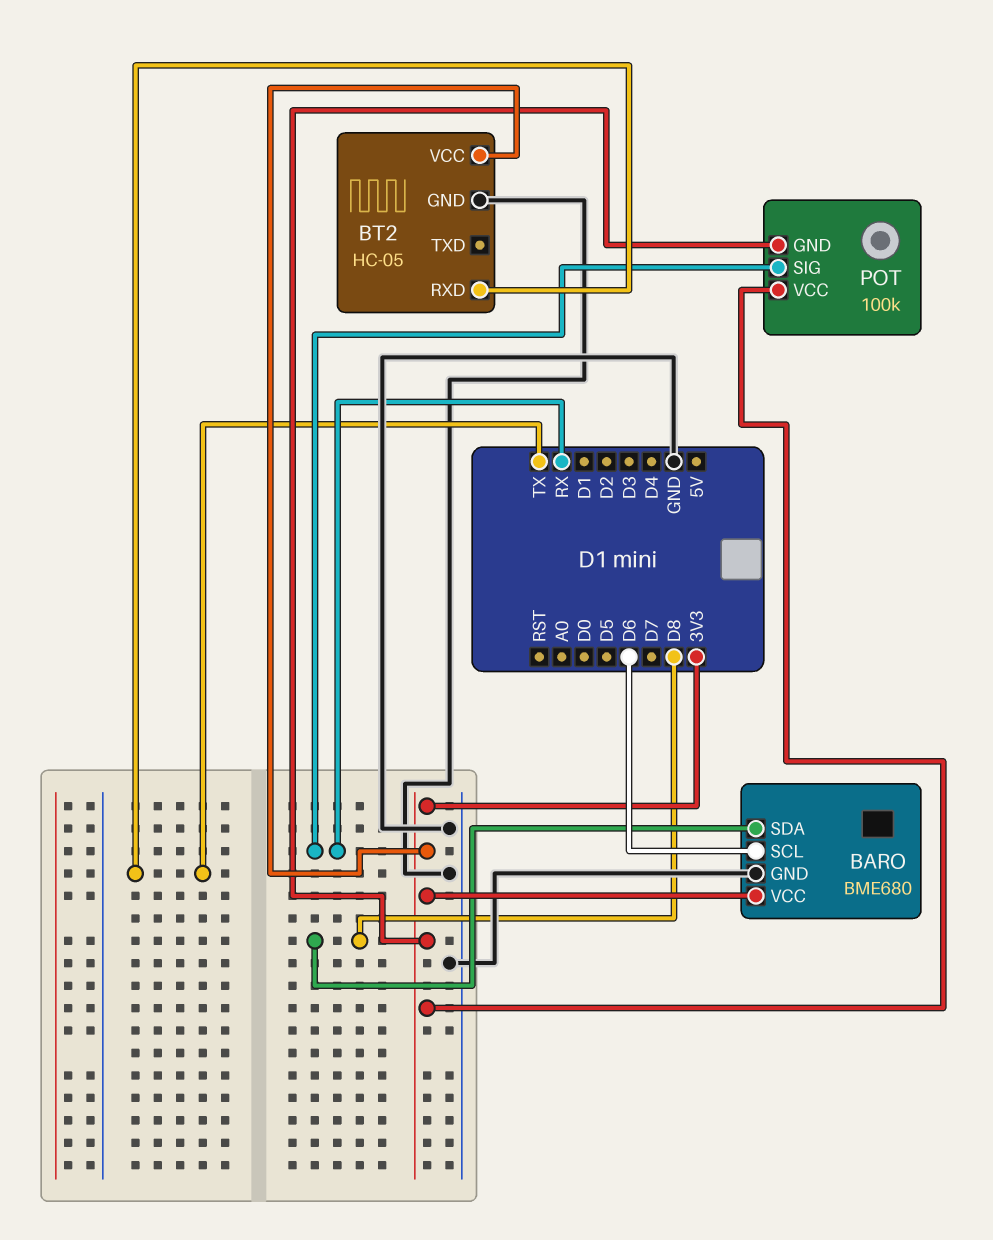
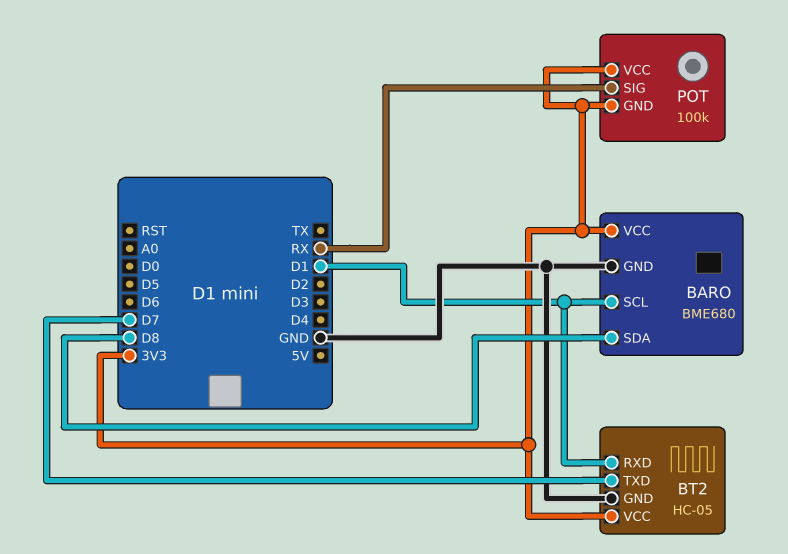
BARO pin SCL: D6 -> D1
BT2 pin RXD: TX -> D1
BT2 pin TXD: none -> D7

